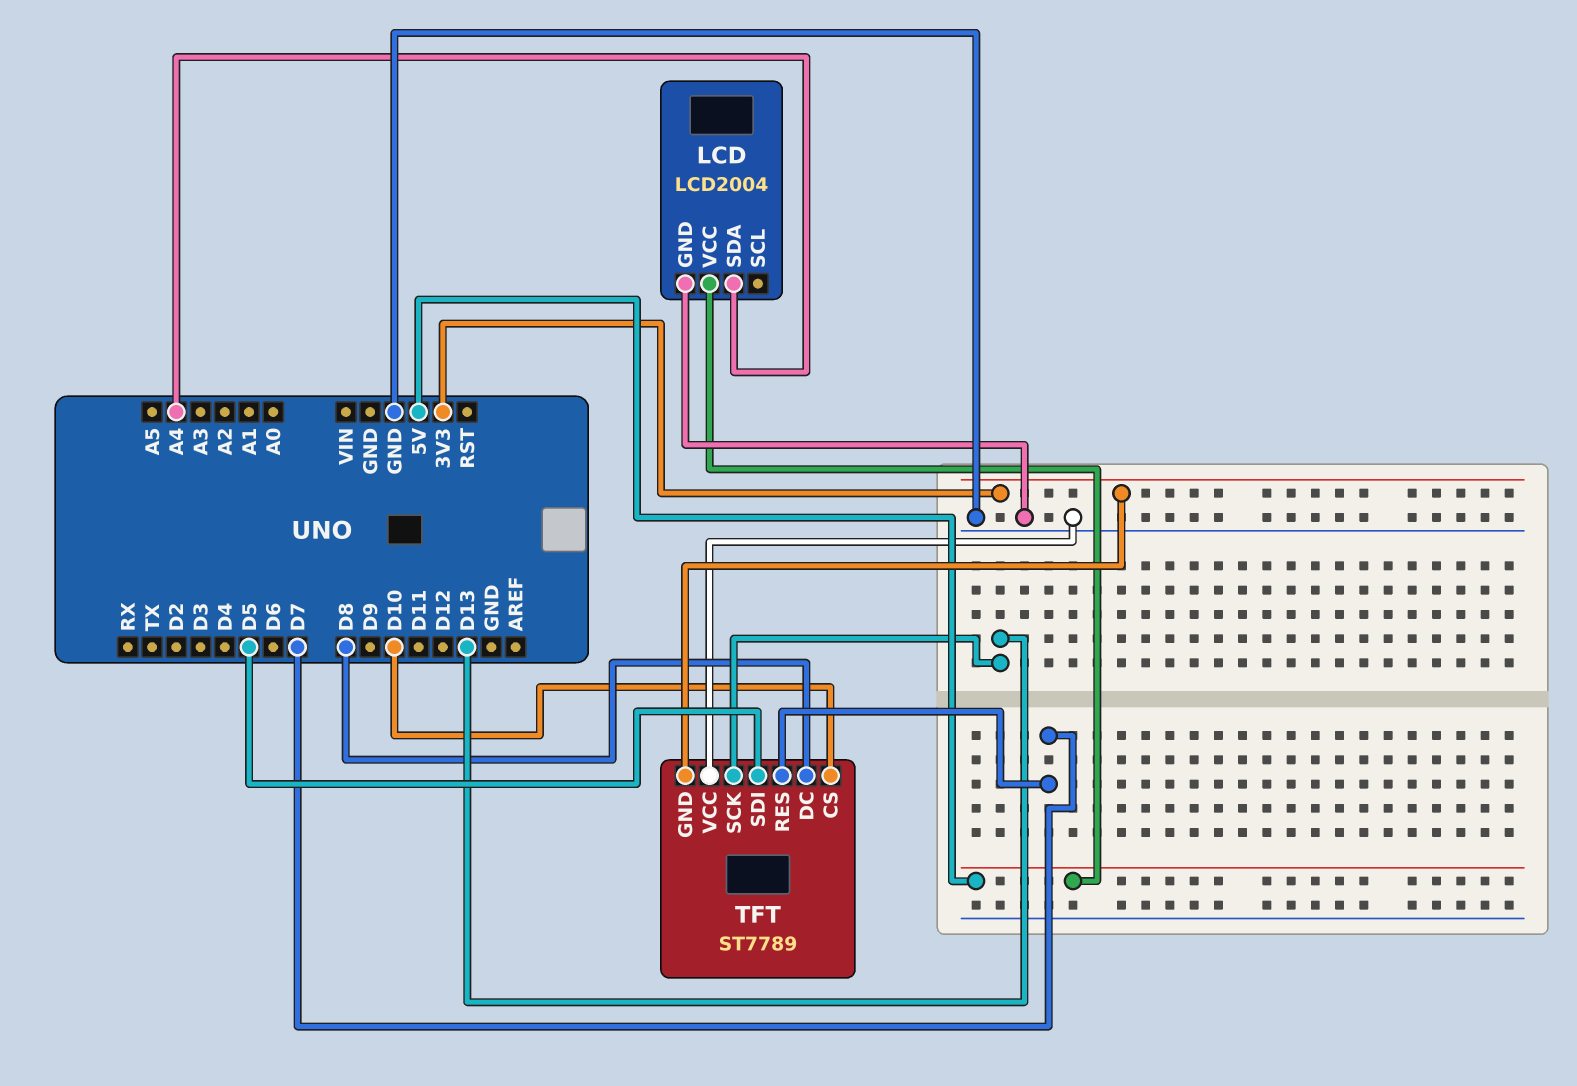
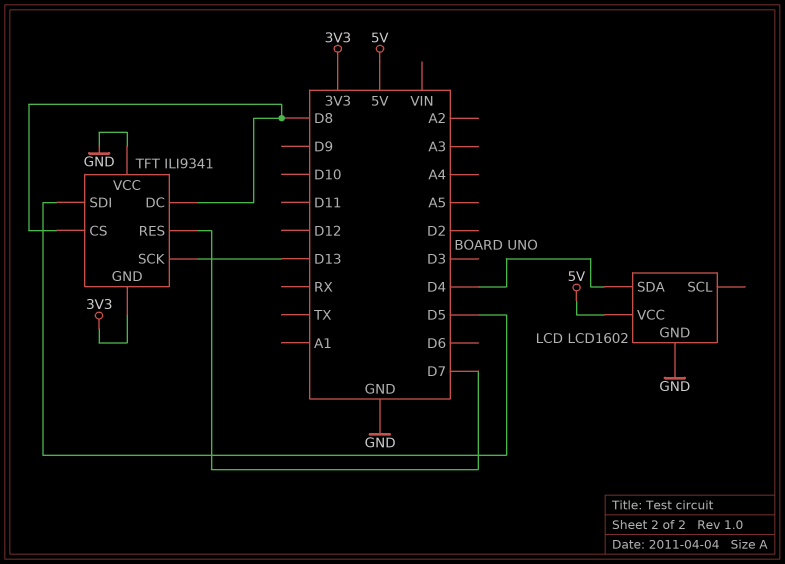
LCD: LCD2004 -> LCD1602
LCD pin SDA: A4 -> D4
TFT: ST7789 -> ILI9341
TFT pin CS: D10 -> D8

